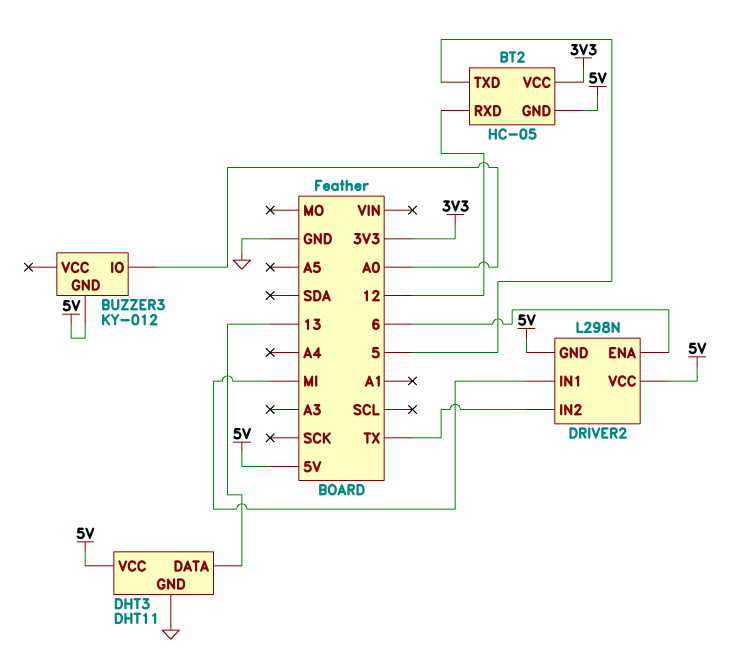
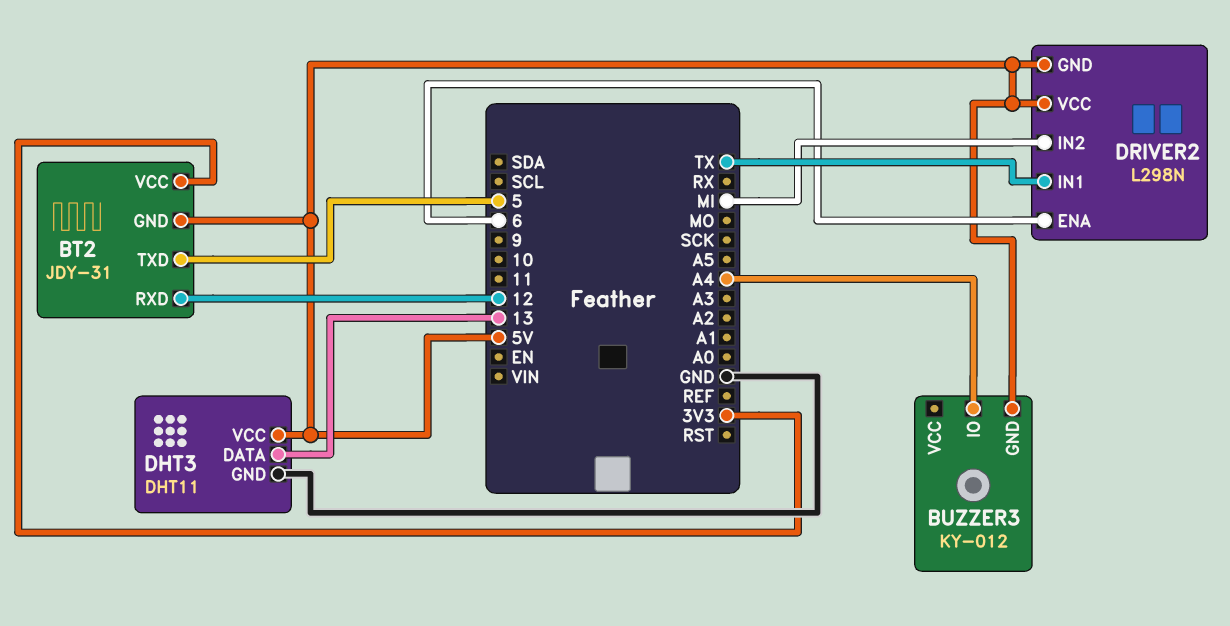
BT2: HC-05 -> JDY-31
BUZZER3 pin IO: A0 -> A4
DRIVER2 pin IN1: MI -> TX
DRIVER2 pin IN2: TX -> MI

